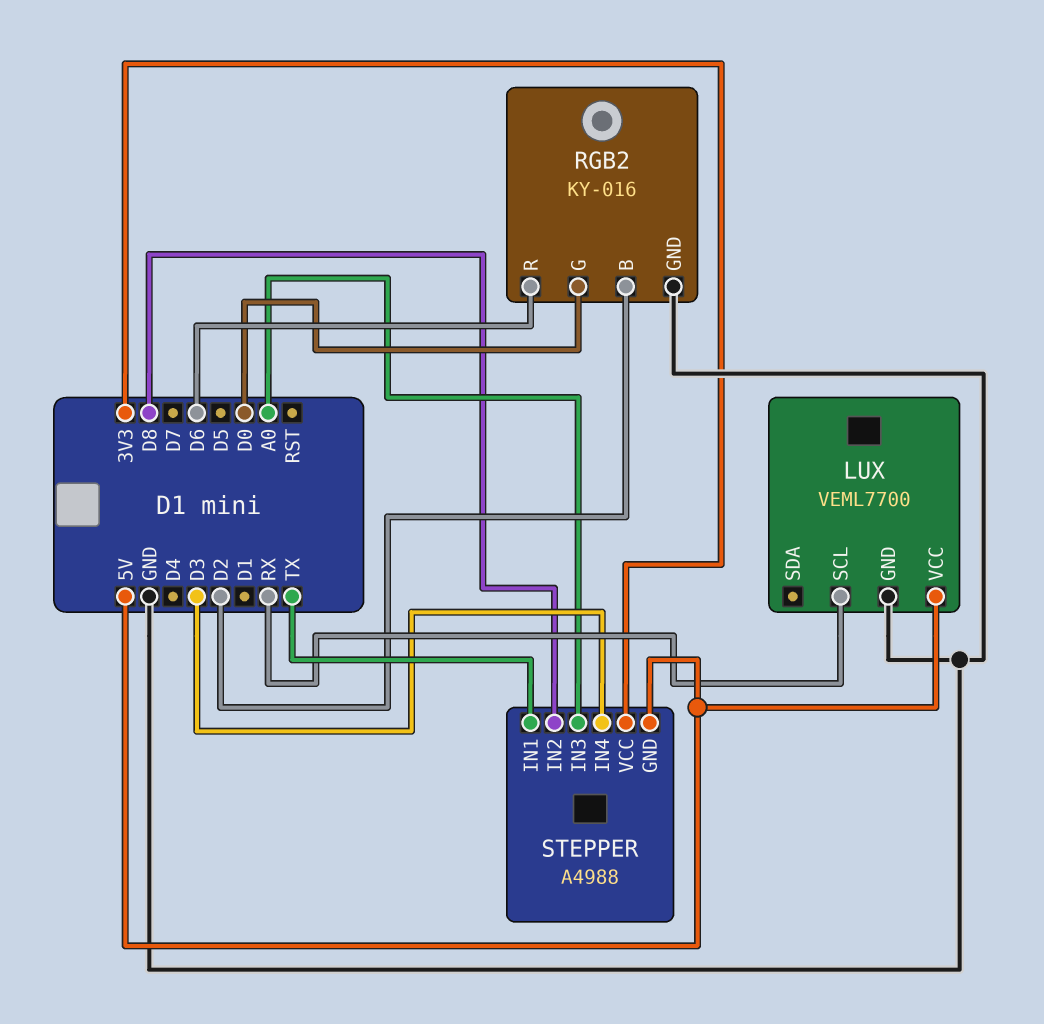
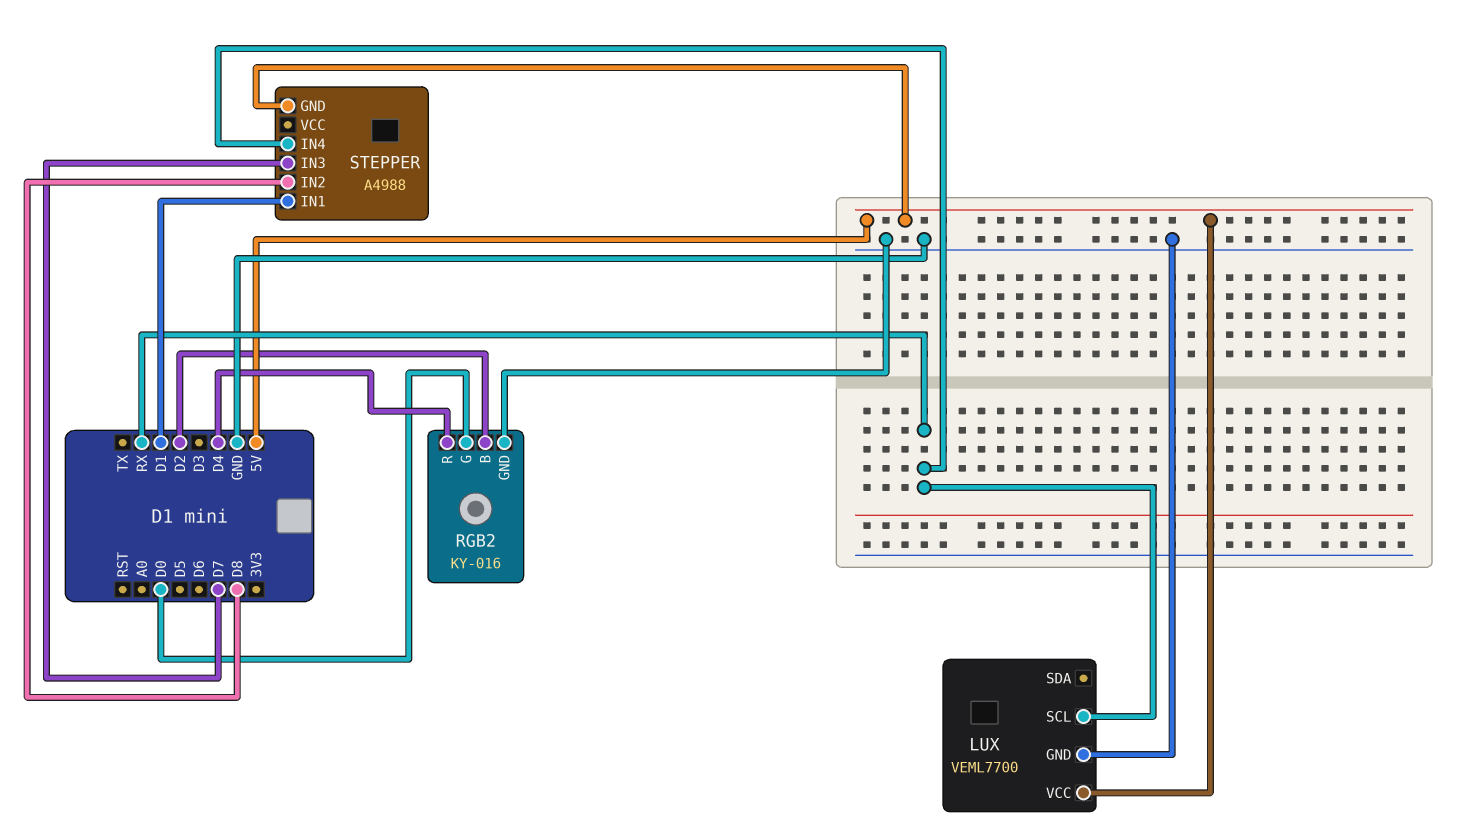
RGB2 pin R: D6 -> D4
STEPPER pin IN1: TX -> D1
STEPPER pin IN3: A0 -> D7
STEPPER pin IN4: D3 -> RX
STEPPER pin VCC: 3V3 -> none

